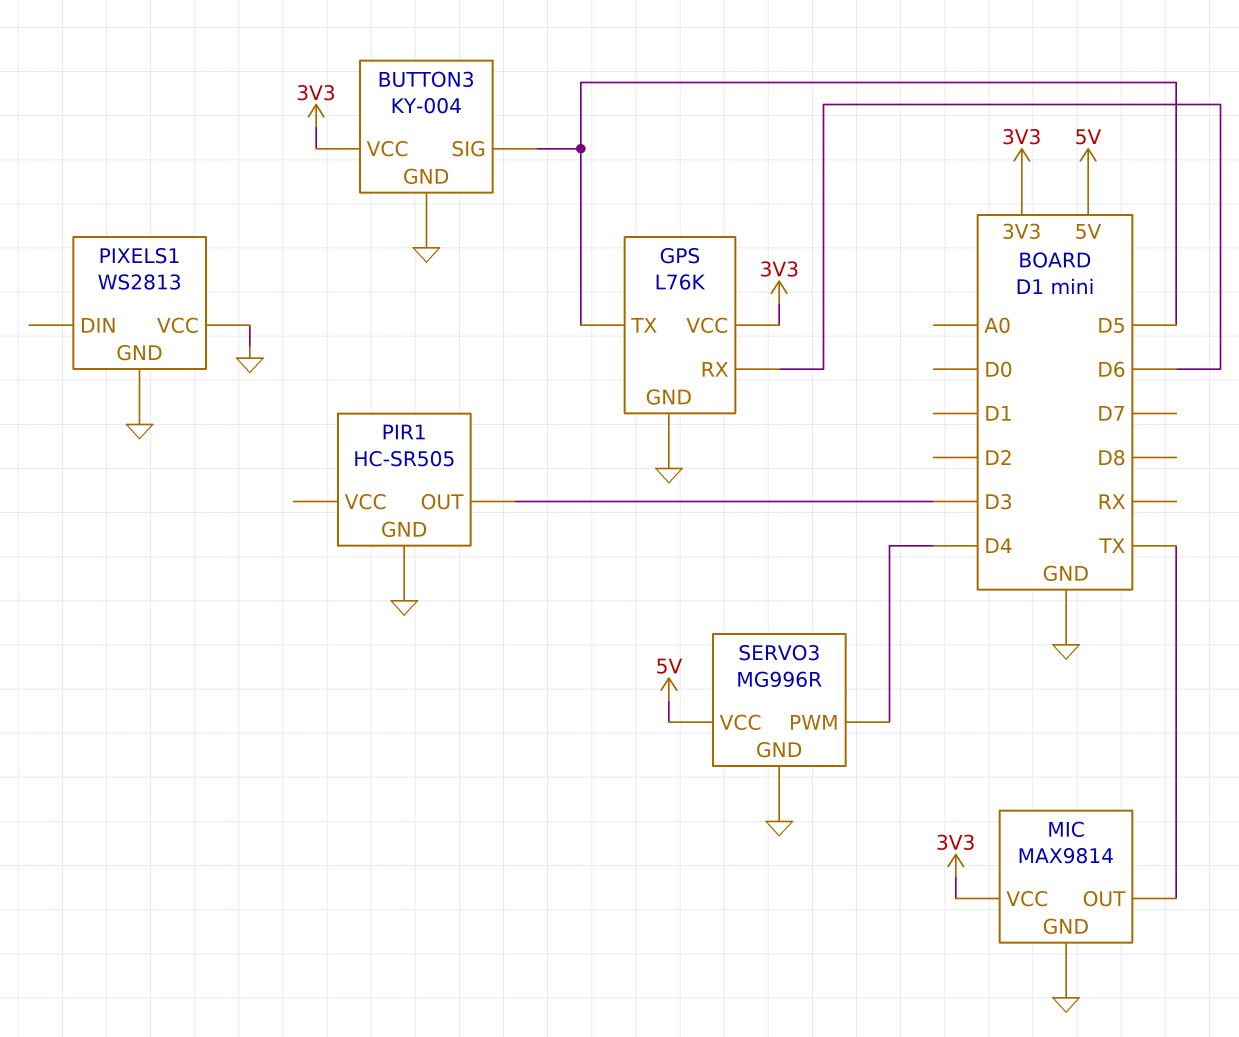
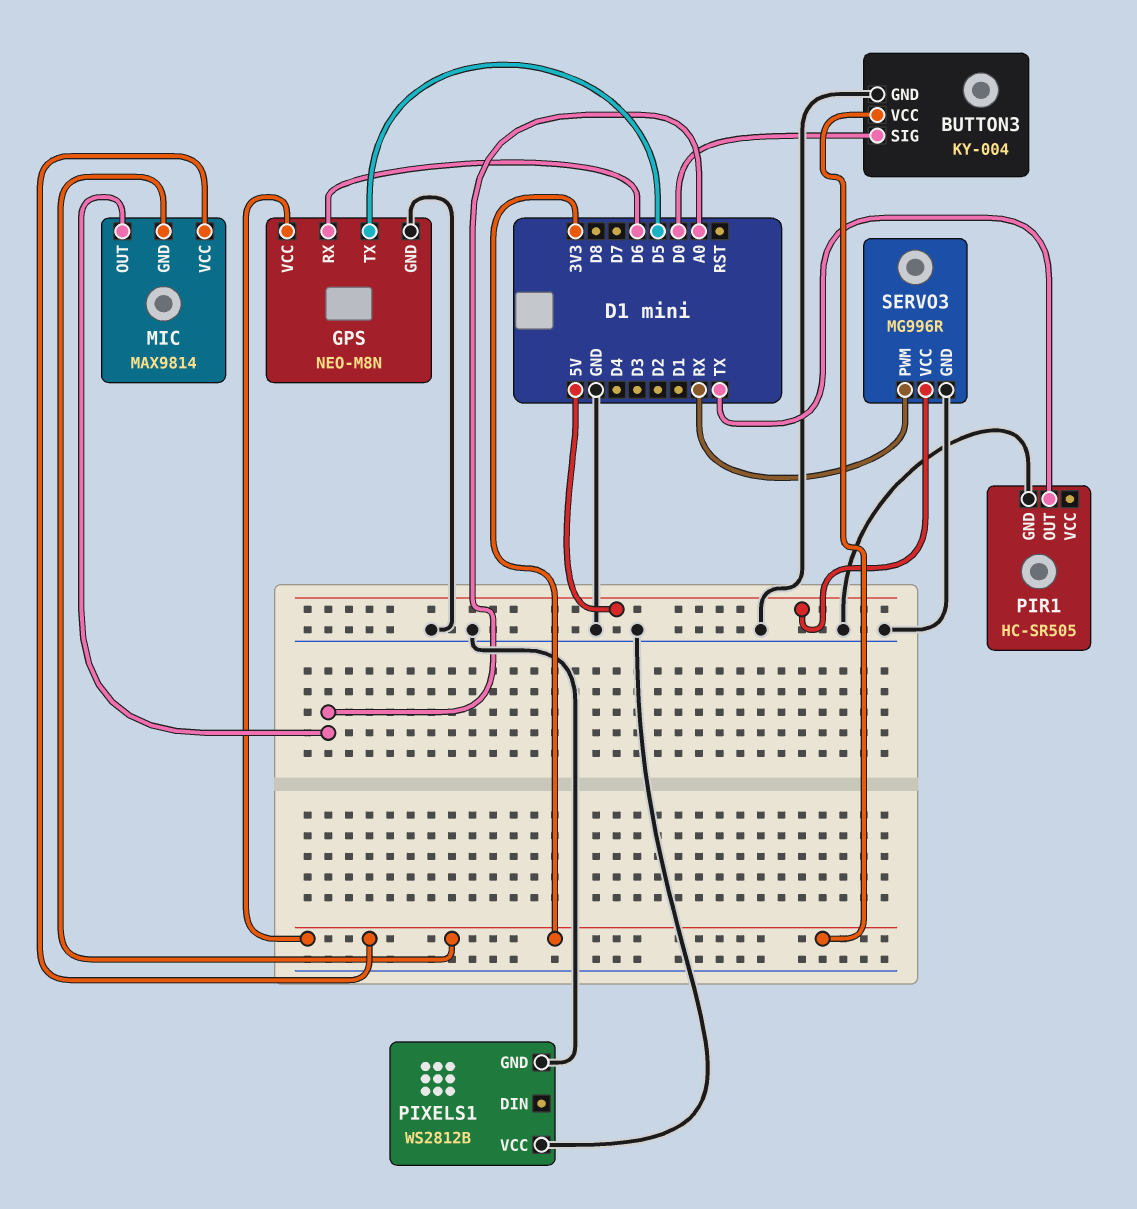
BUTTON3 pin SIG: D5 -> D0
GPS: L76K -> NEO-M8N
MIC pin GND: GND -> 3V3
MIC pin OUT: TX -> A0
PIR1 pin OUT: D3 -> TX
PIXELS1: WS2813 -> WS2812B
SERVO3 pin PWM: D4 -> RX

